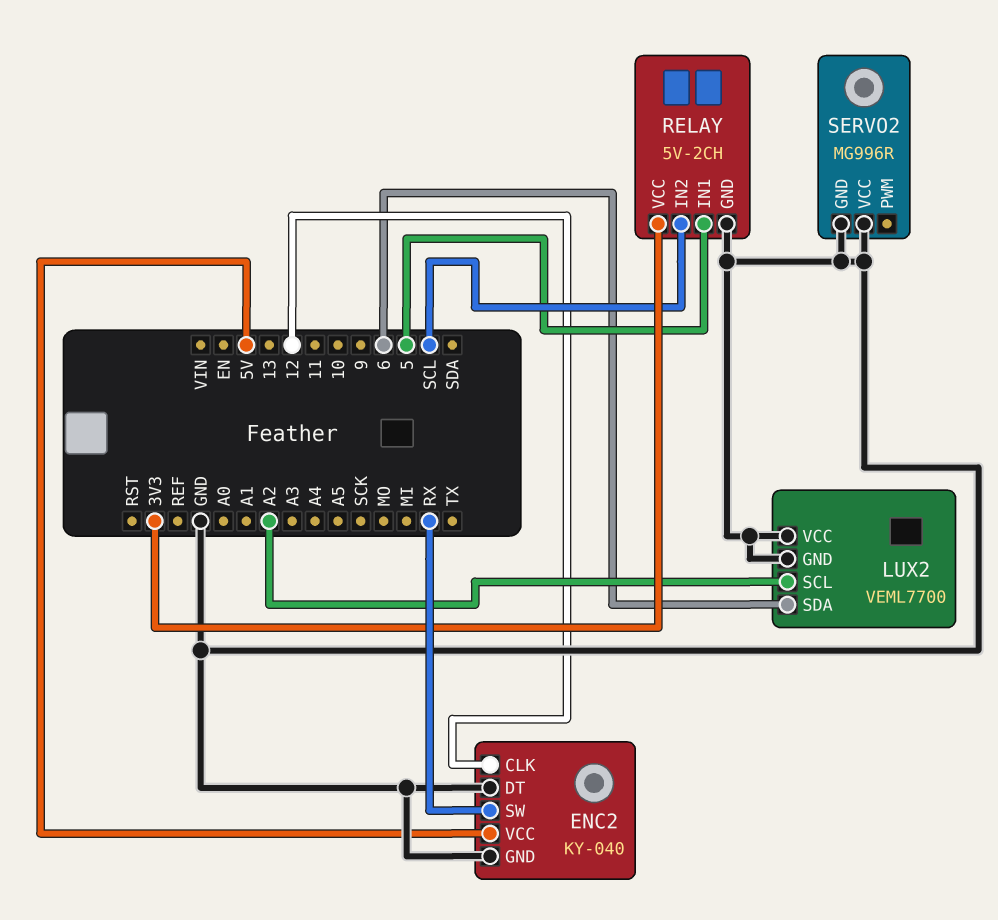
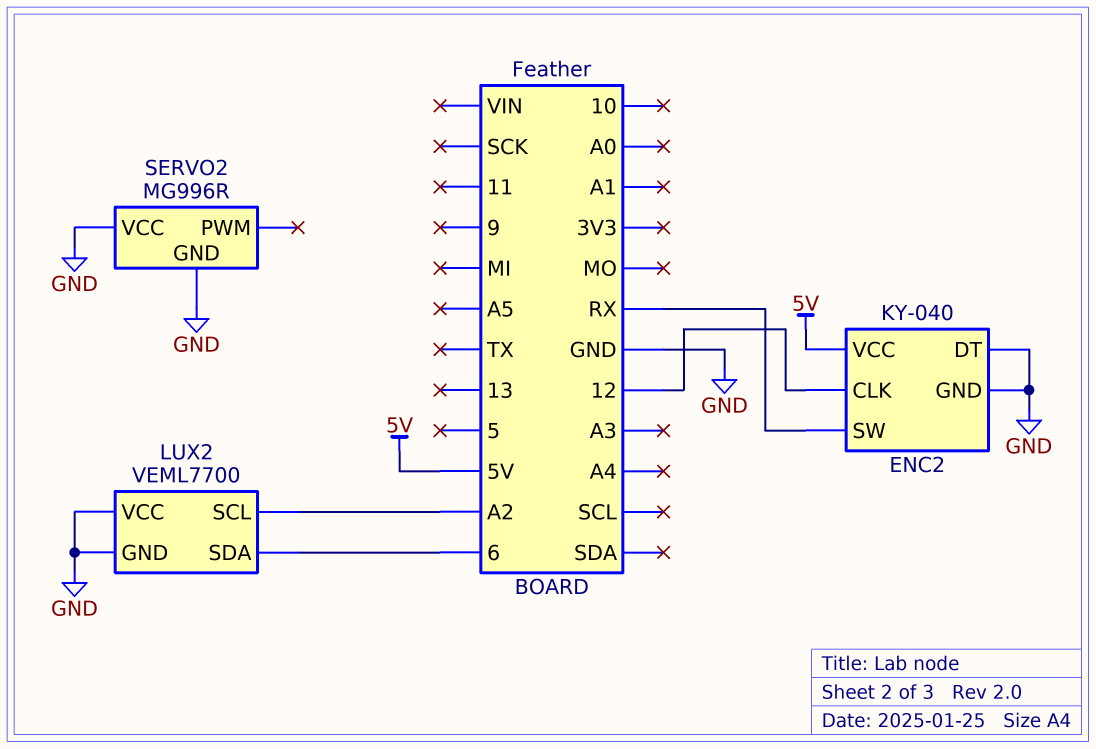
RELAY: 5V-2CH -> none
RELAY pin GND: GND -> none
RELAY pin IN1: 5 -> none
RELAY pin IN2: SCL -> none
RELAY pin VCC: 3V3 -> none

